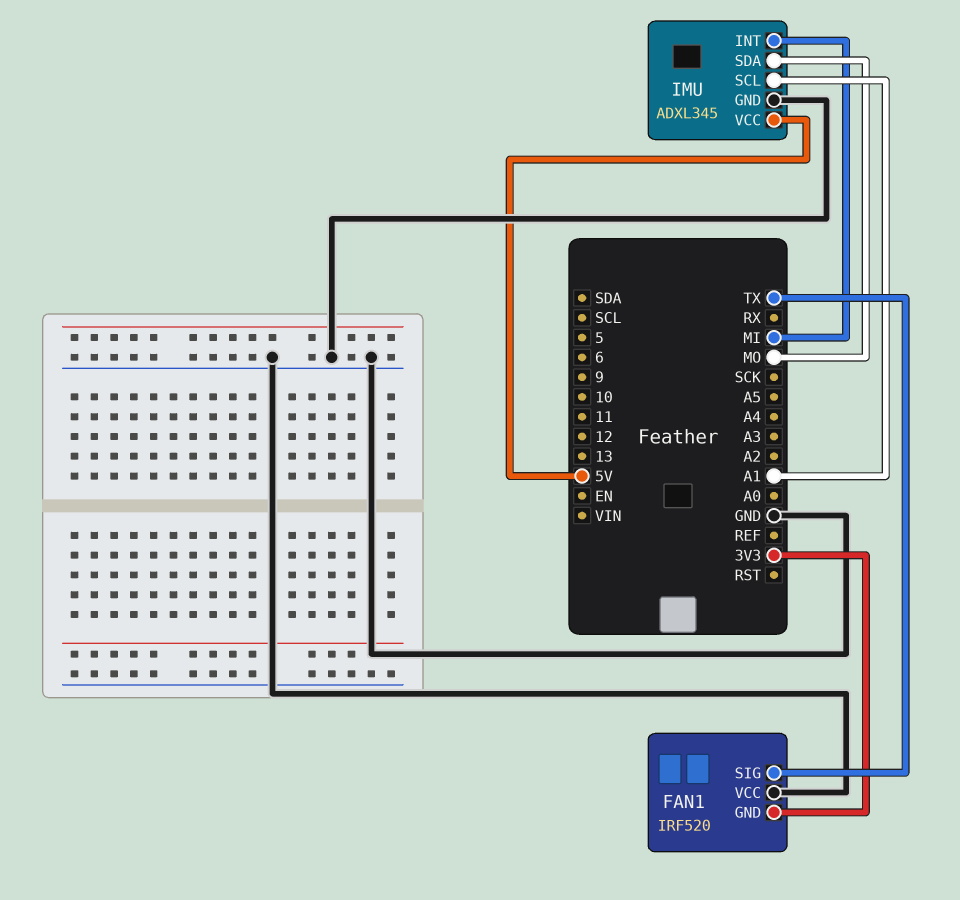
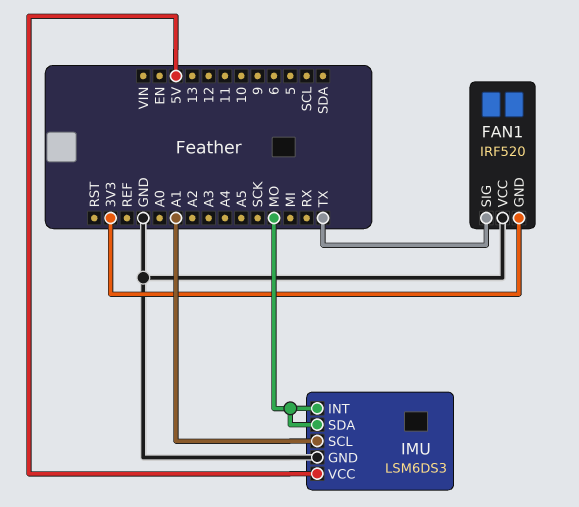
IMU: ADXL345 -> LSM6DS3
IMU pin INT: MI -> MO

